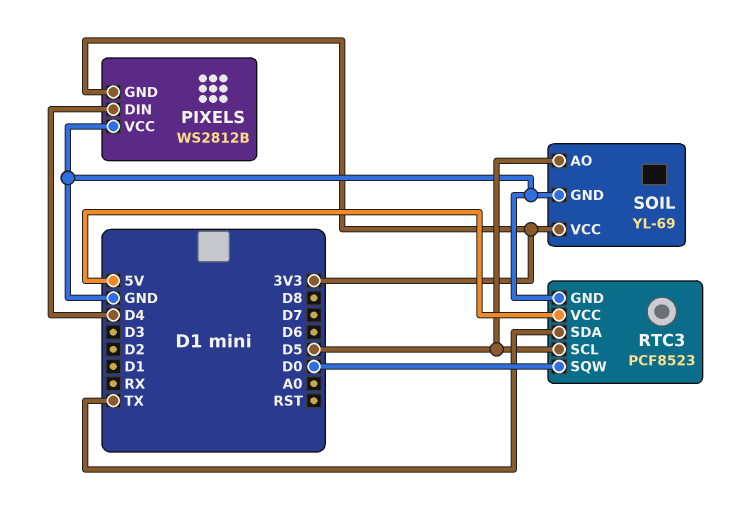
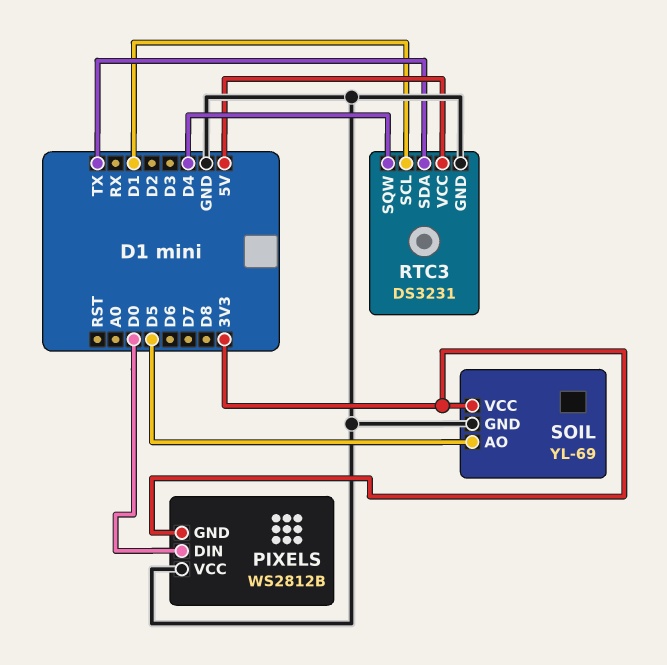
PIXELS pin DIN: D4 -> D0
RTC3: PCF8523 -> DS3231
RTC3 pin SCL: D5 -> D1
RTC3 pin SQW: D0 -> D4

